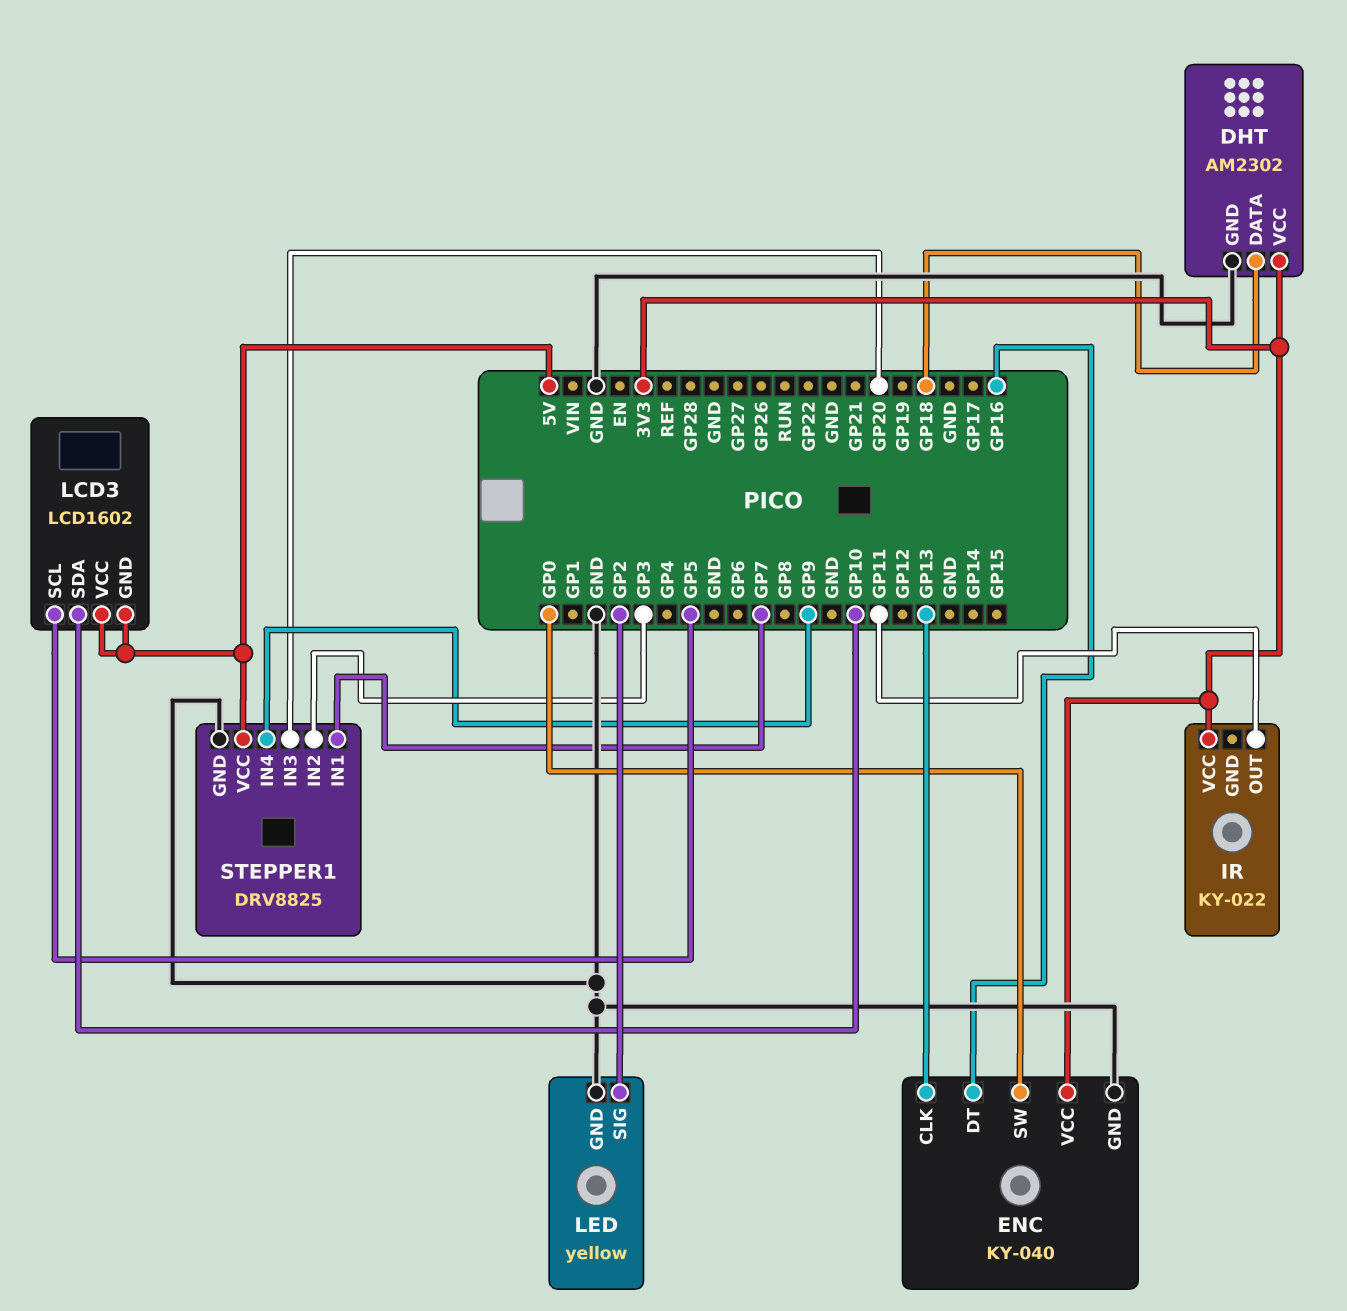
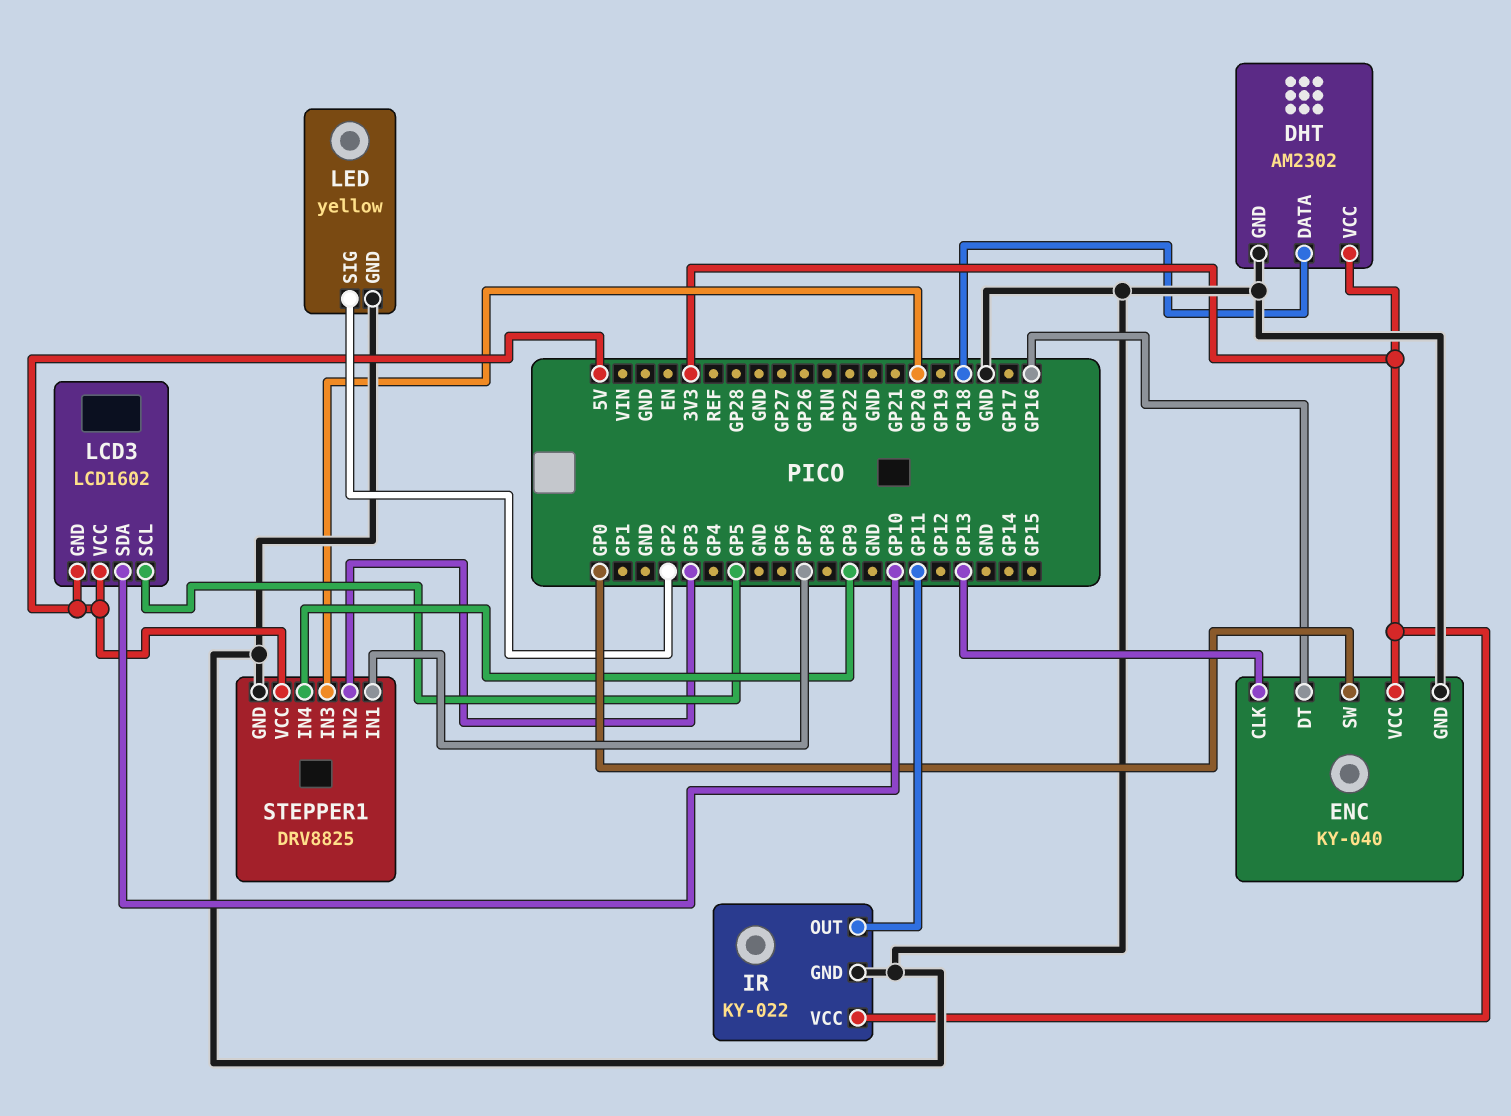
IR pin GND: none -> GND

